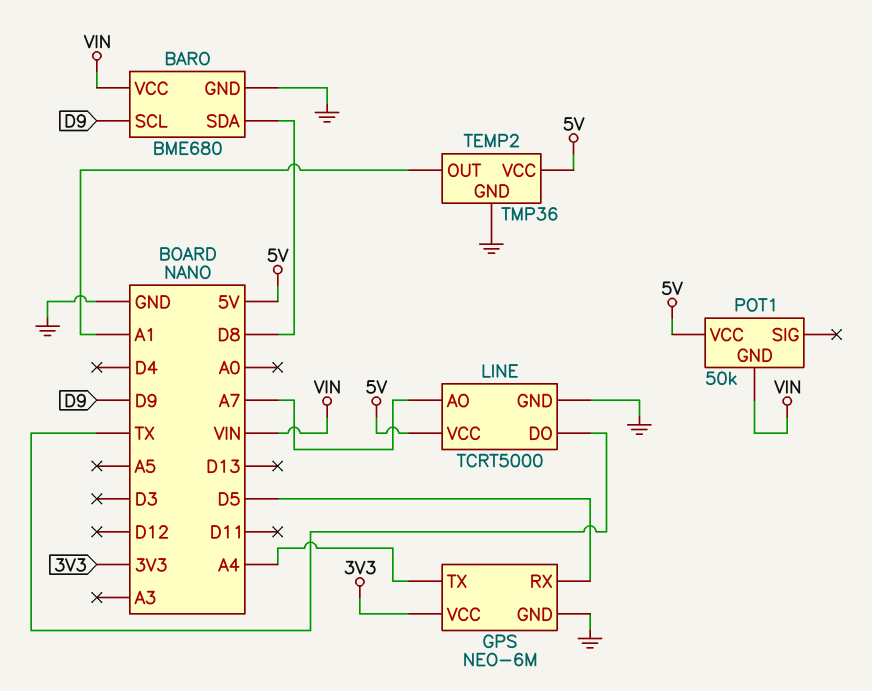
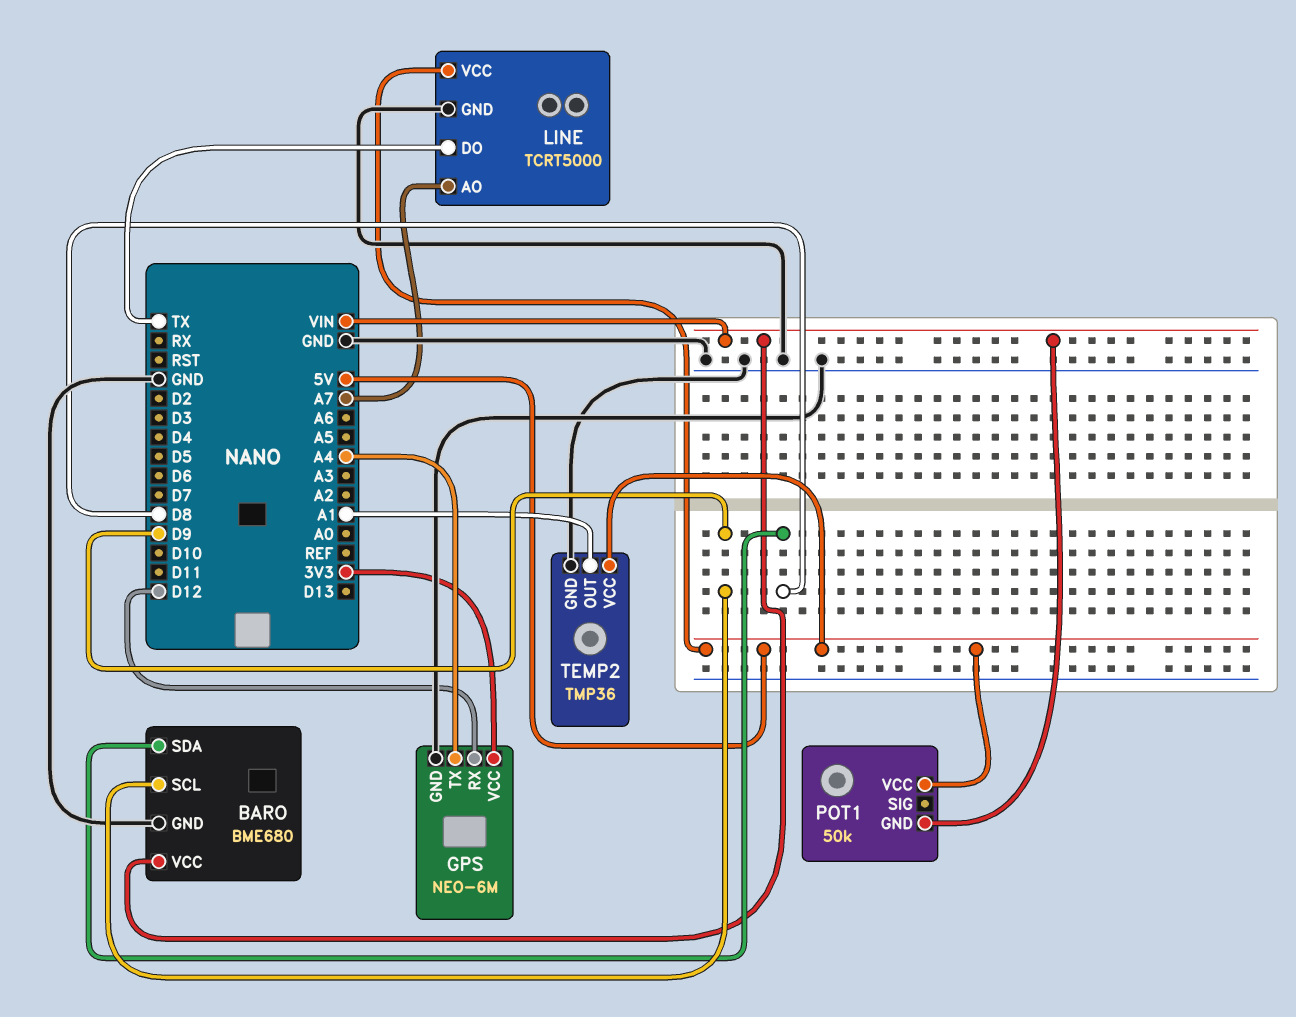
GPS pin RX: D5 -> D12

